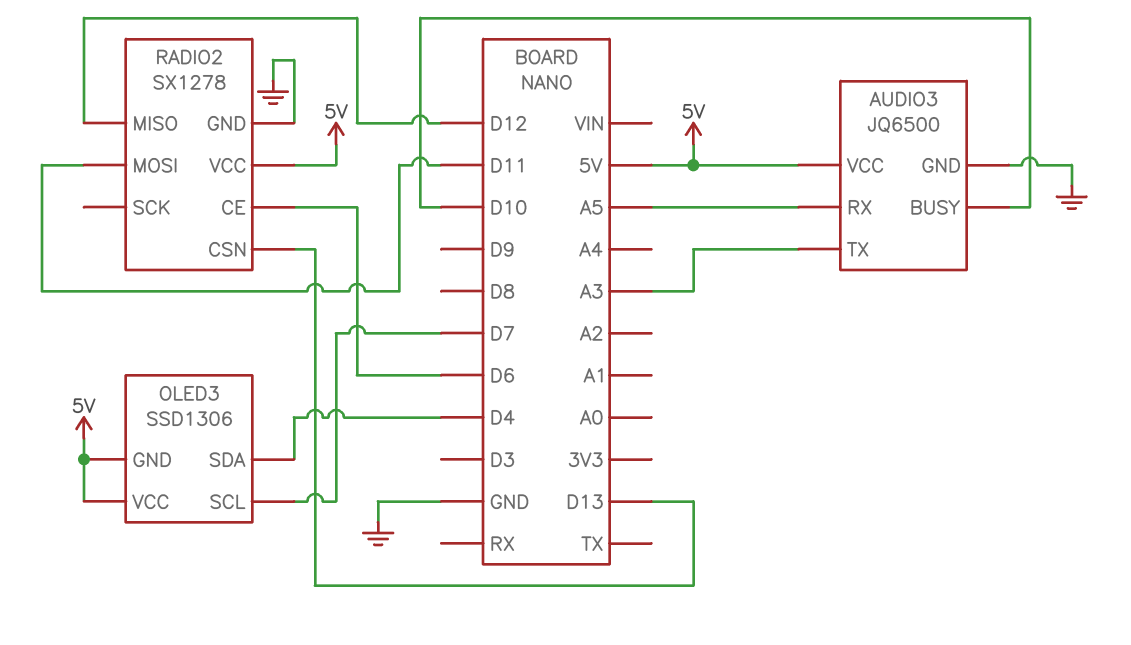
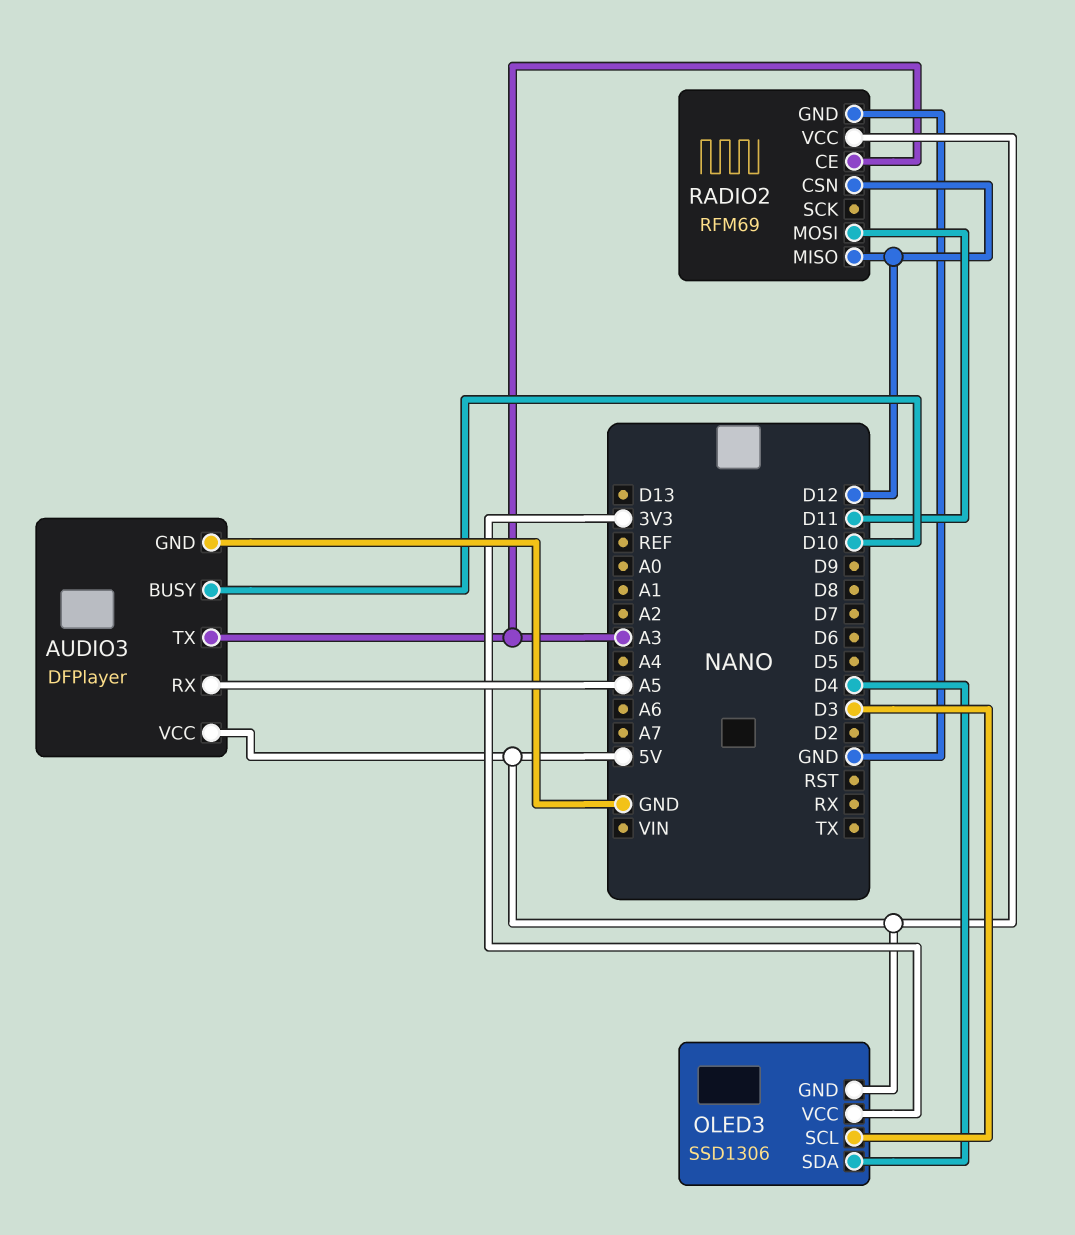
AUDIO3: JQ6500 -> DFPlayer
OLED3 pin SCL: D7 -> D3
OLED3 pin VCC: 5V -> 3V3
RADIO2: SX1278 -> RFM69
RADIO2 pin CE: D6 -> A3
RADIO2 pin CSN: D13 -> D12

